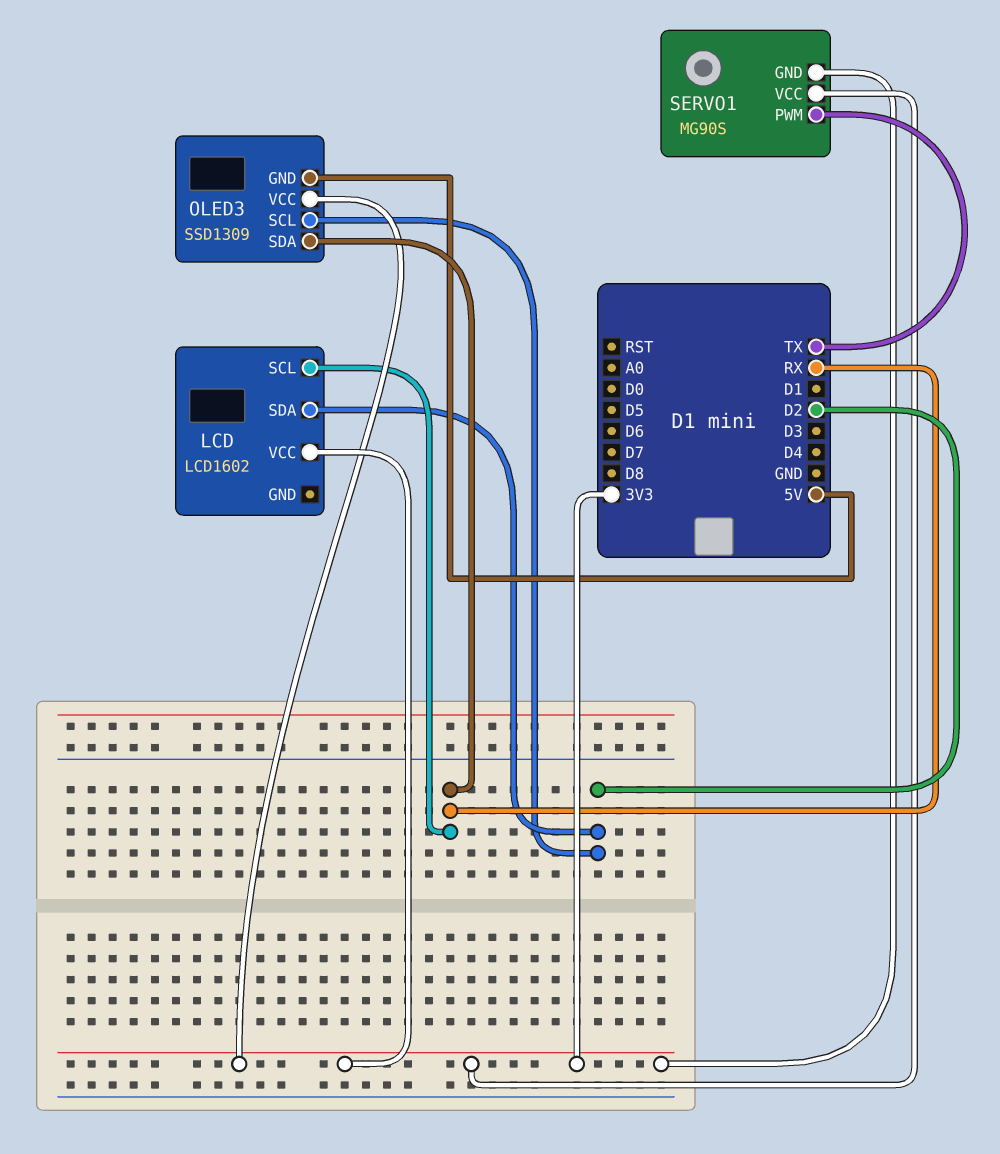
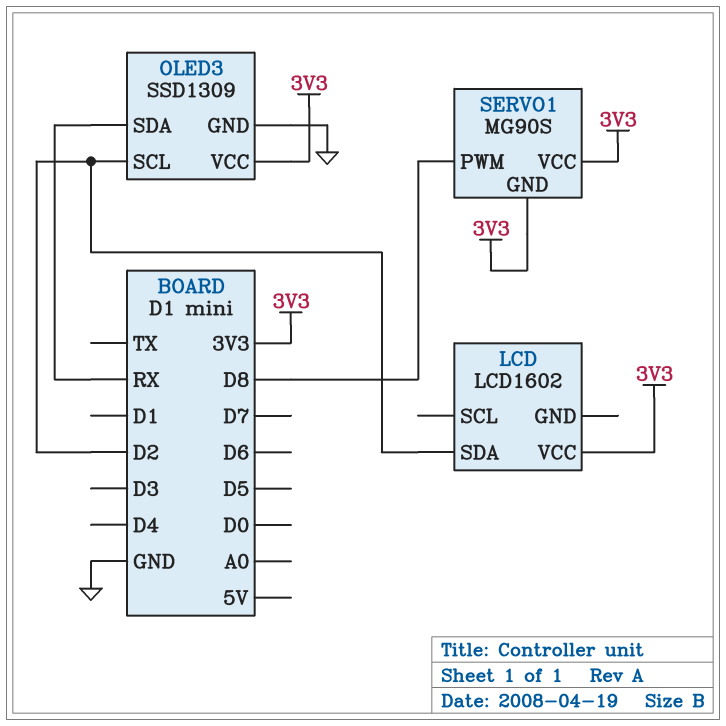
LCD pin SCL: RX -> none
OLED3 pin GND: 5V -> GND
SERVO1 pin PWM: TX -> D8

